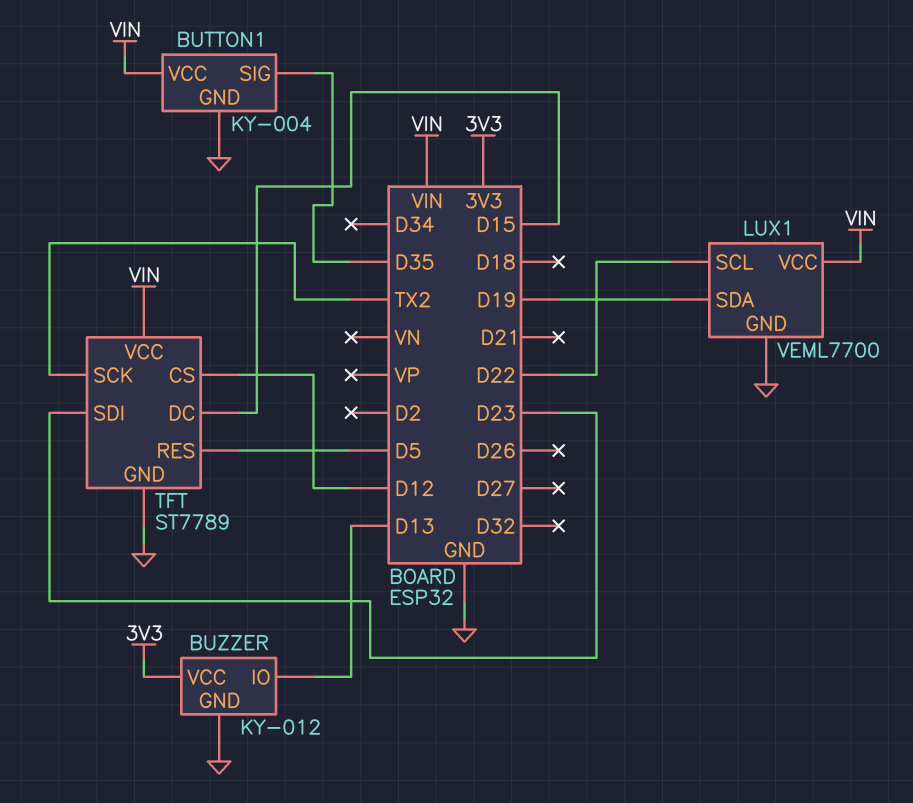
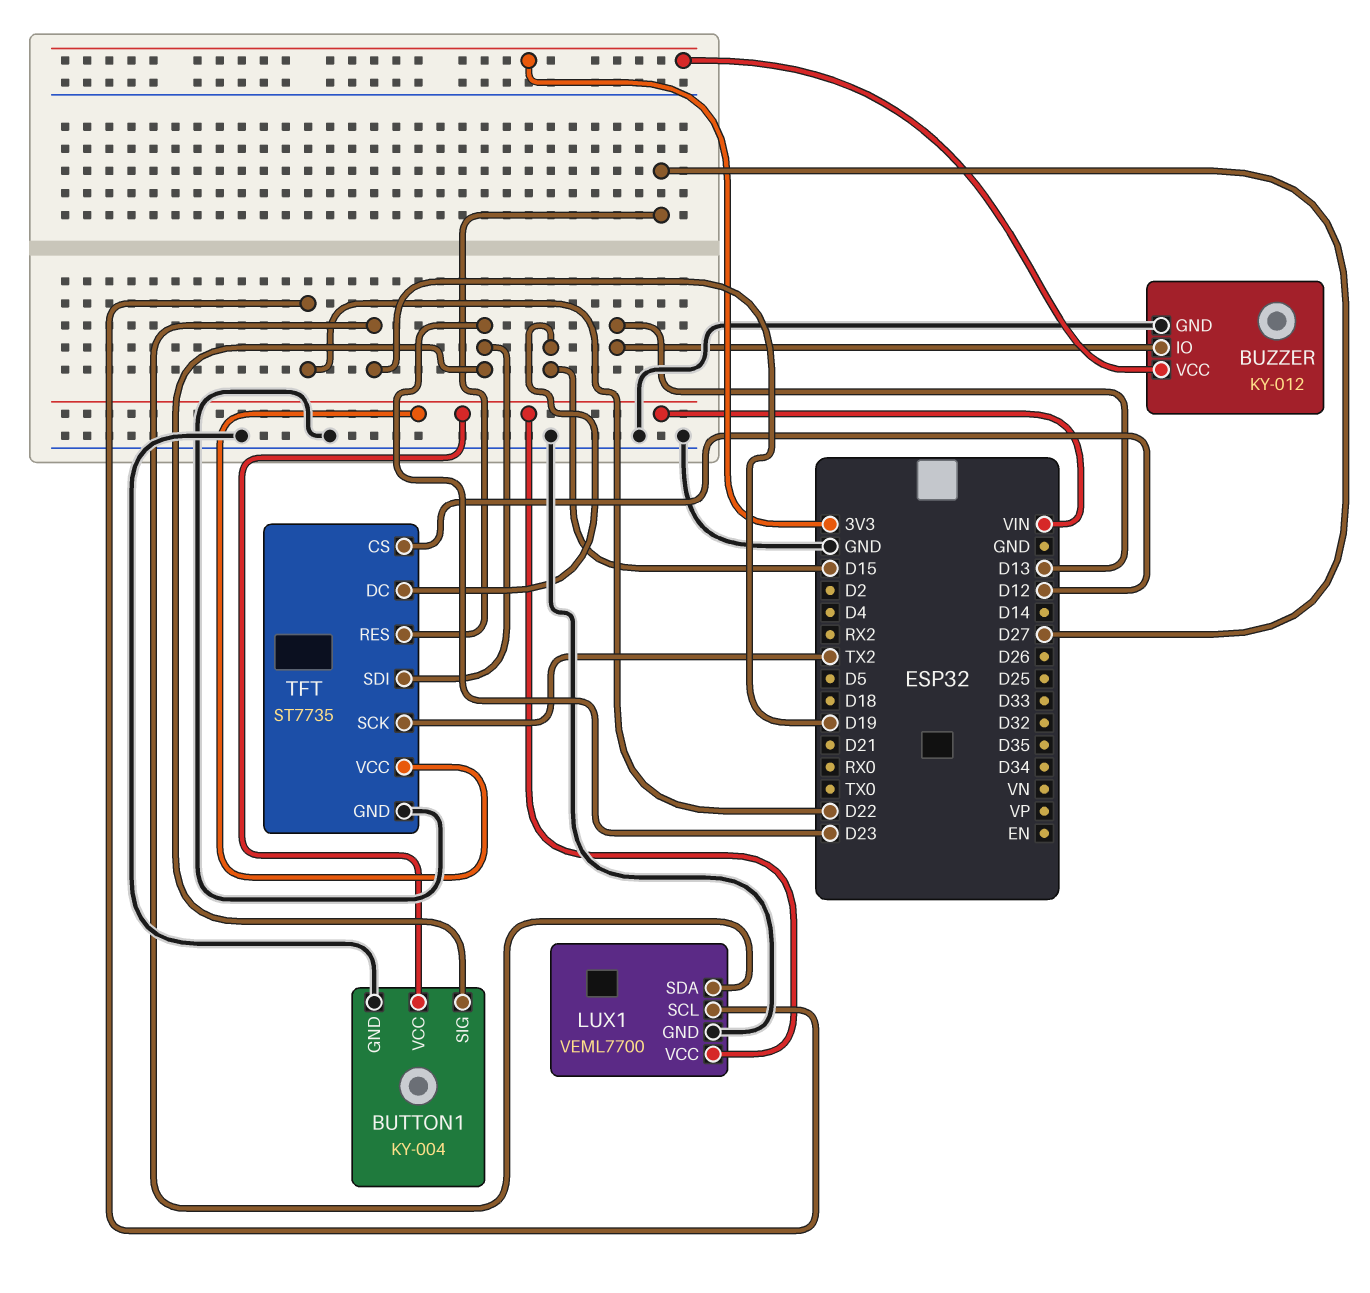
BUTTON1 pin SIG: D35 -> D23
TFT: ST7789 -> ST7735
TFT pin RES: D5 -> D27

